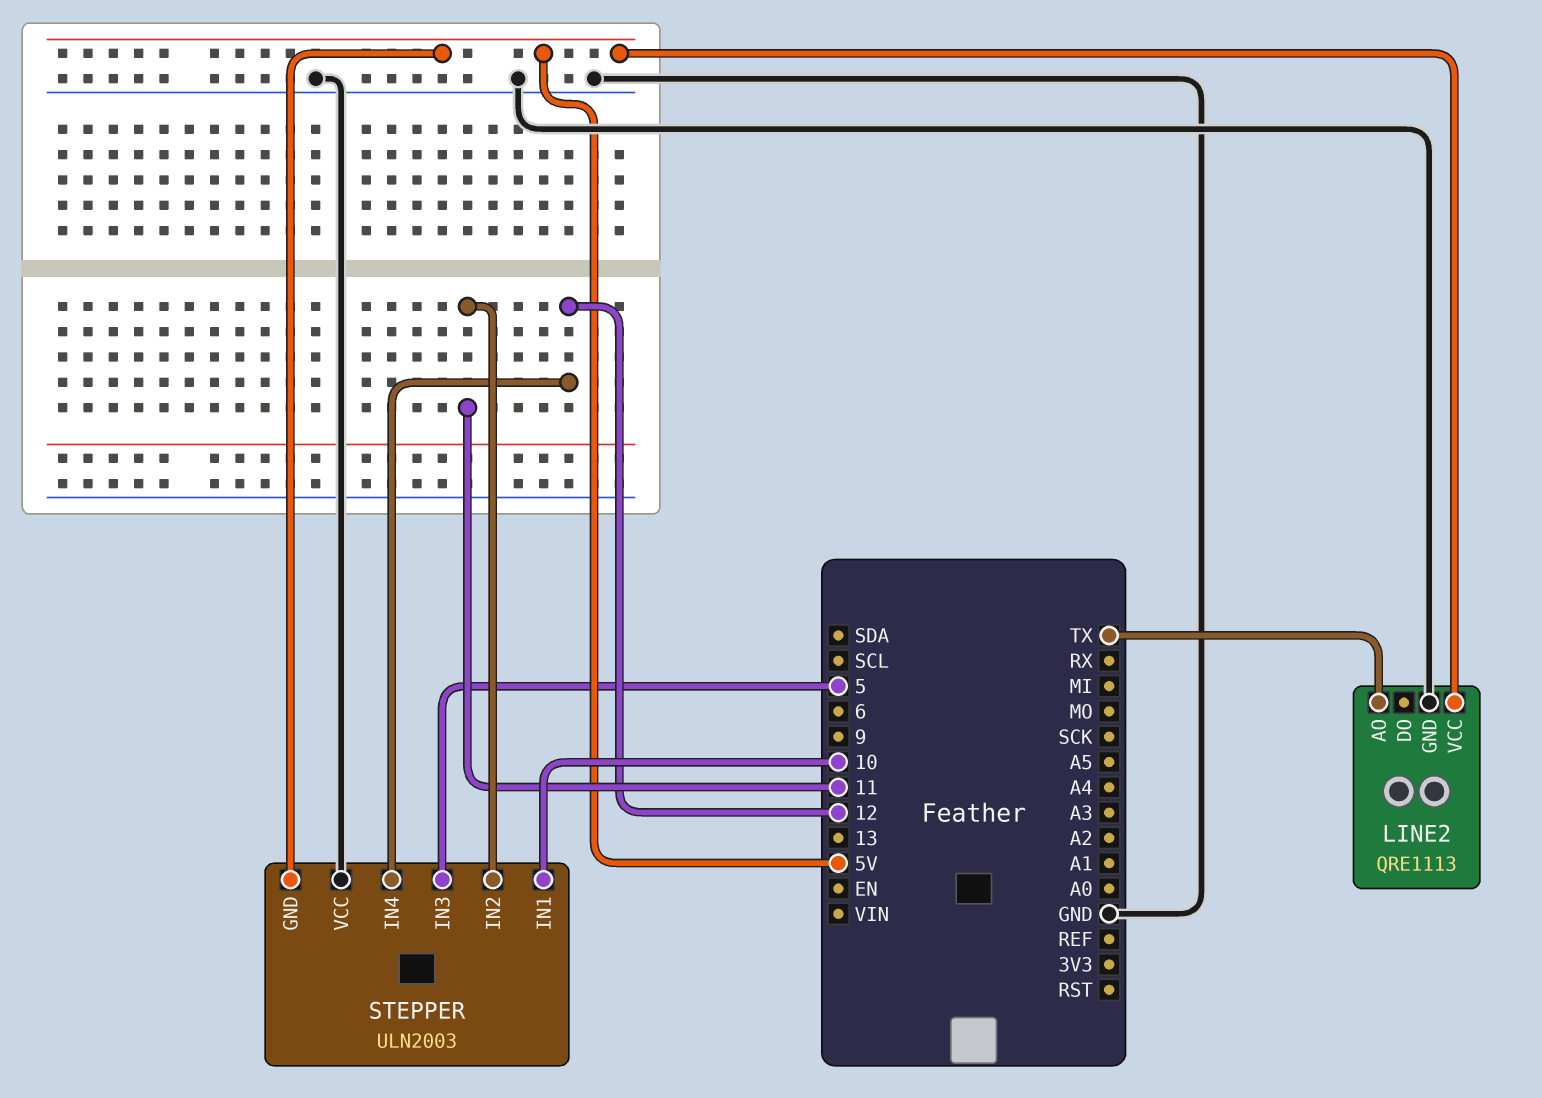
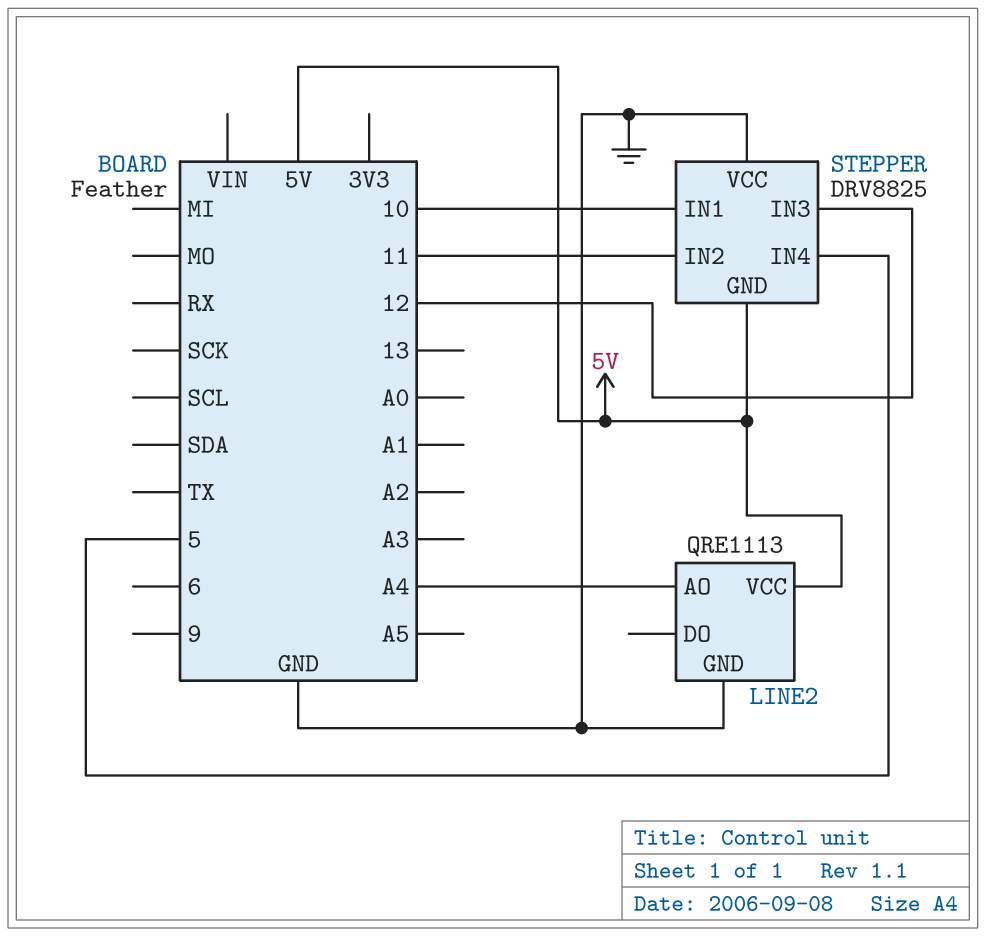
LINE2 pin AO: TX -> A4
STEPPER: ULN2003 -> DRV8825
STEPPER pin IN3: 5 -> 12
STEPPER pin IN4: 12 -> 5

